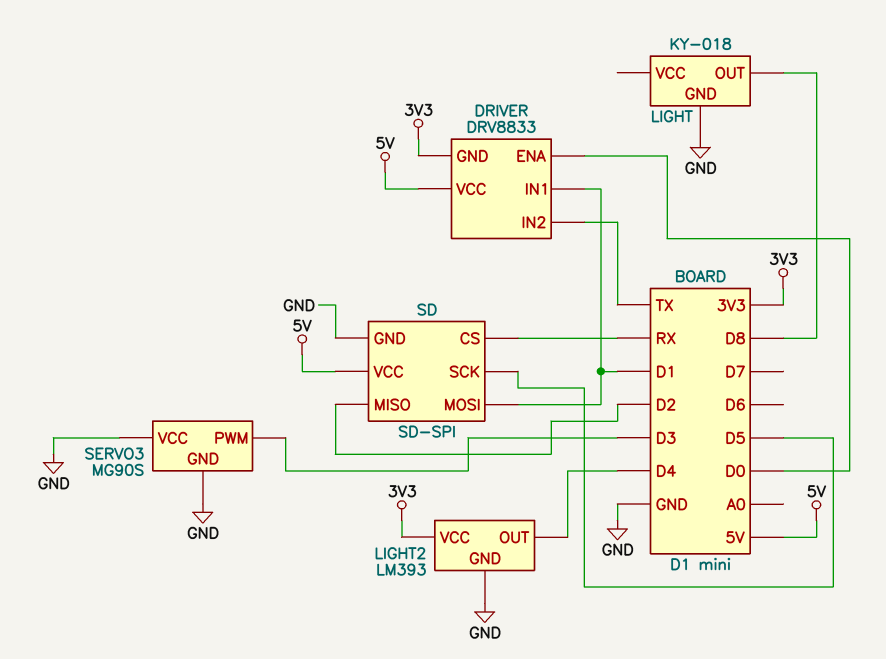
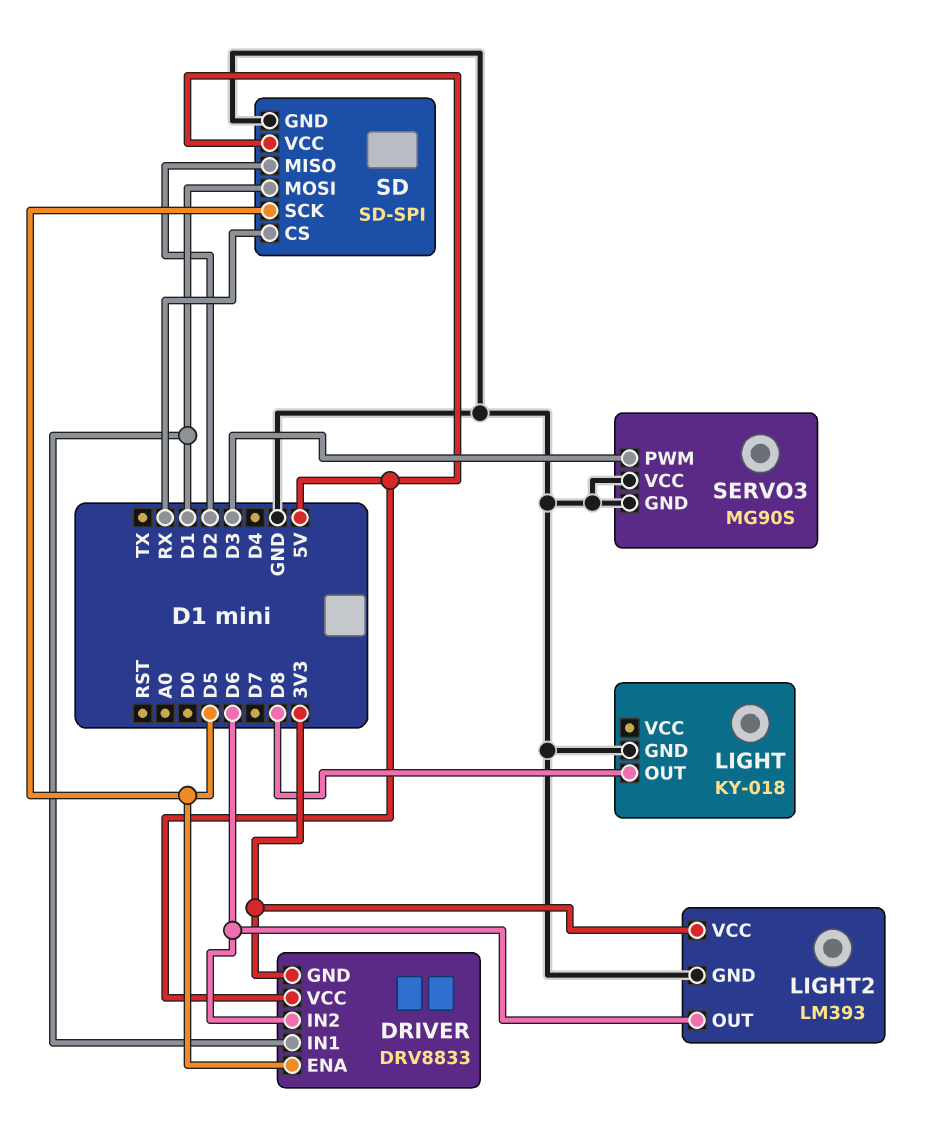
DRIVER pin ENA: D0 -> D5
DRIVER pin IN2: TX -> D6
LIGHT2 pin OUT: D4 -> D6

